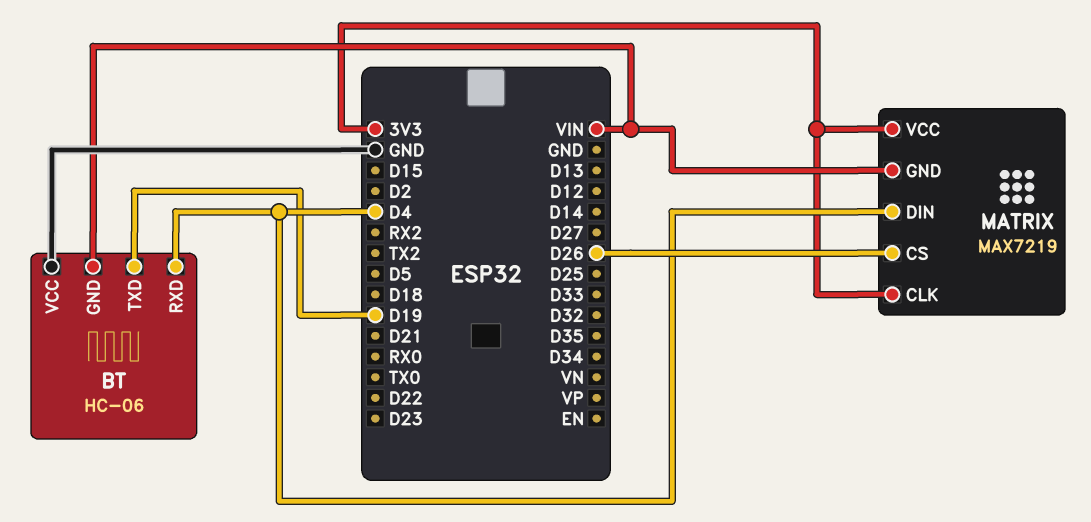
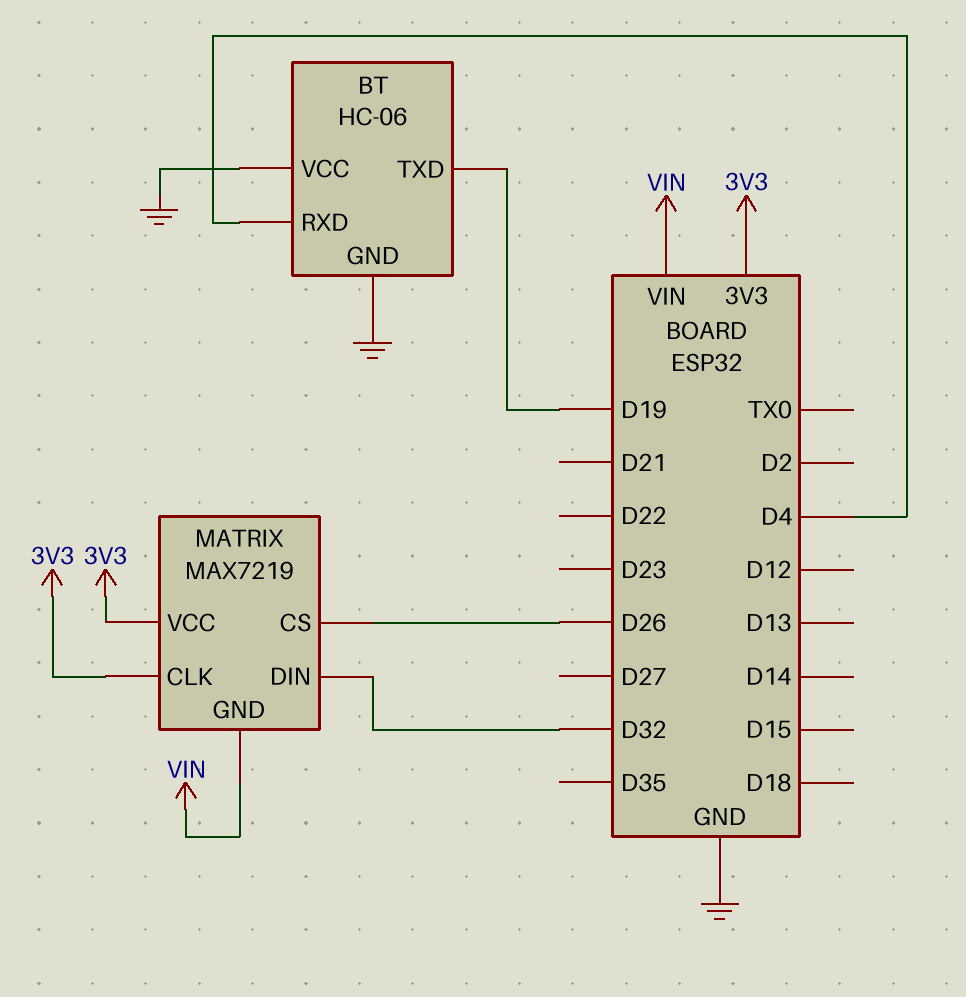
BT pin GND: VIN -> GND
MATRIX pin DIN: D4 -> D32

